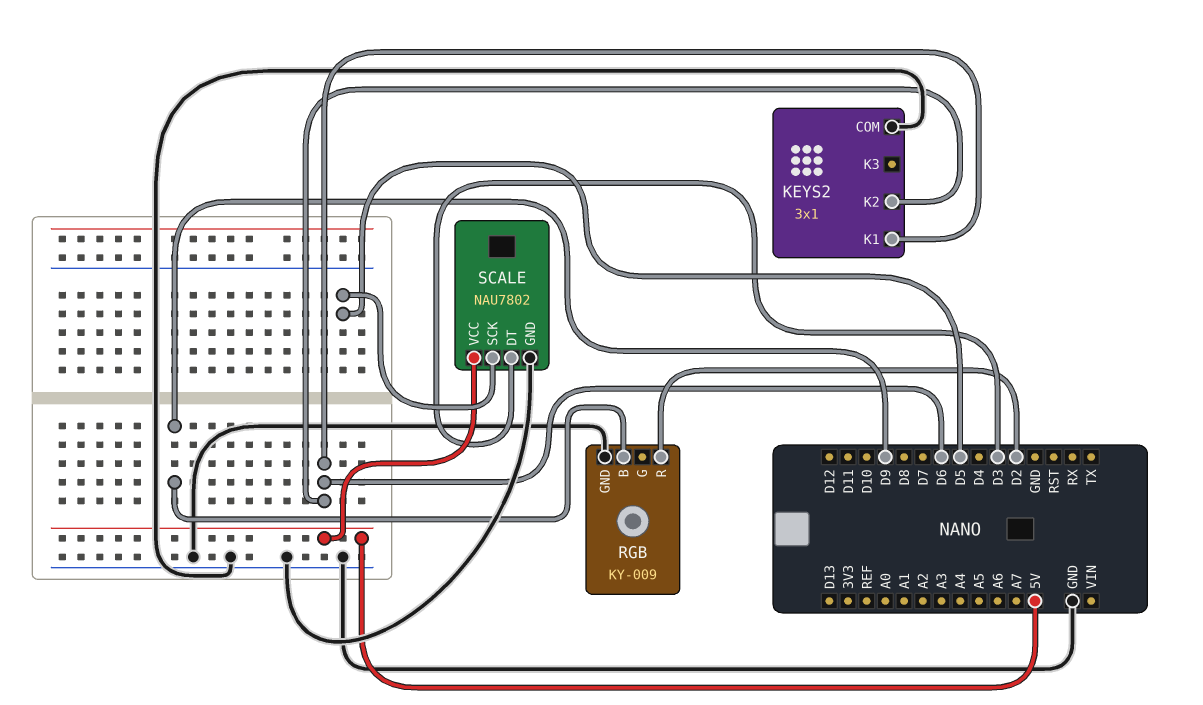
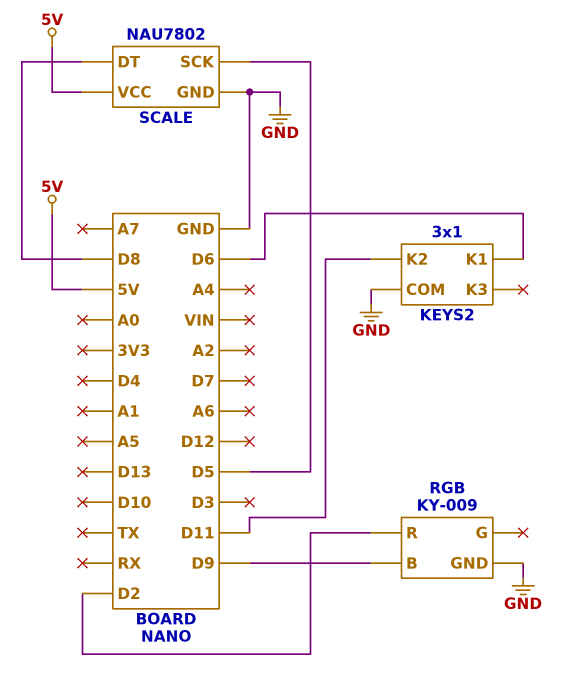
KEYS2 pin K2: D6 -> D11
SCALE pin DT: D3 -> D8

